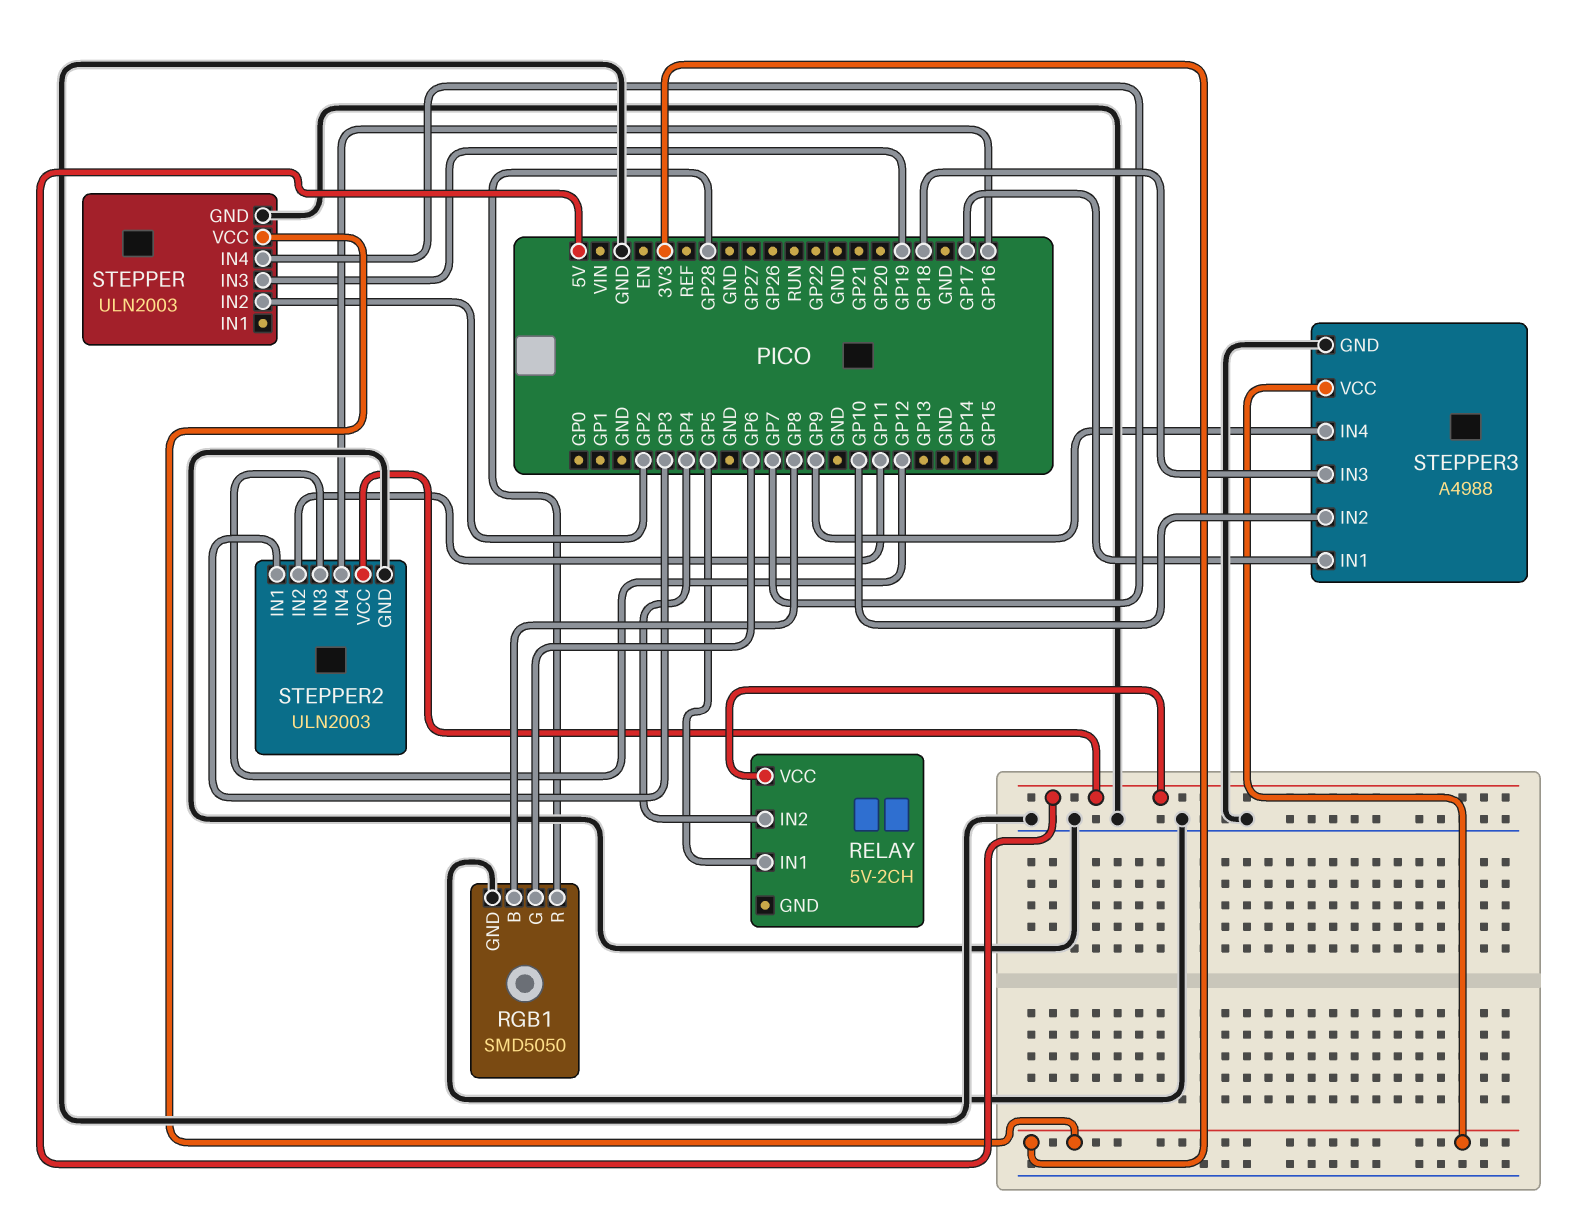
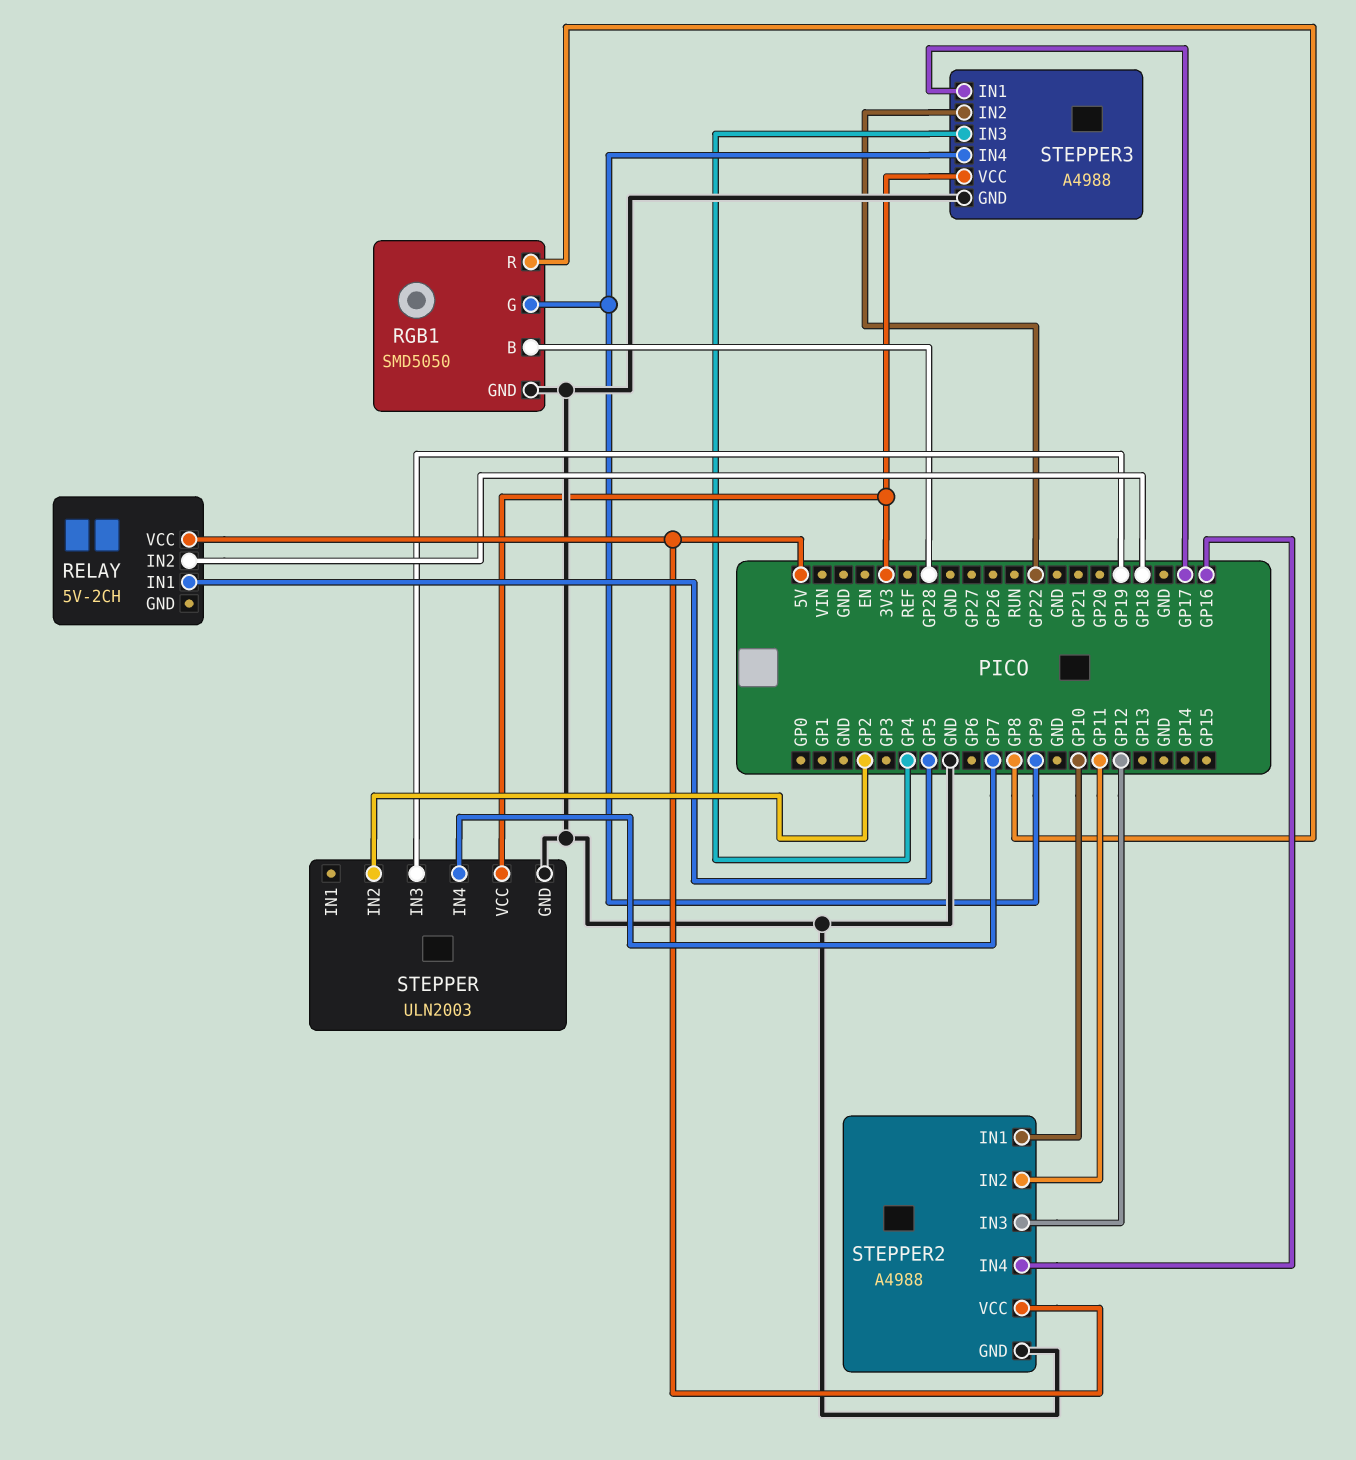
RELAY pin IN2: GP4 -> GP18
RGB1 pin B: GP8 -> GP28
RGB1 pin G: GP6 -> GP9
RGB1 pin R: GP28 -> GP8
STEPPER2: ULN2003 -> A4988
STEPPER2 pin IN1: GP3 -> GP10
STEPPER3 pin IN2: GP10 -> GP22
STEPPER3 pin IN3: GP18 -> GP4

